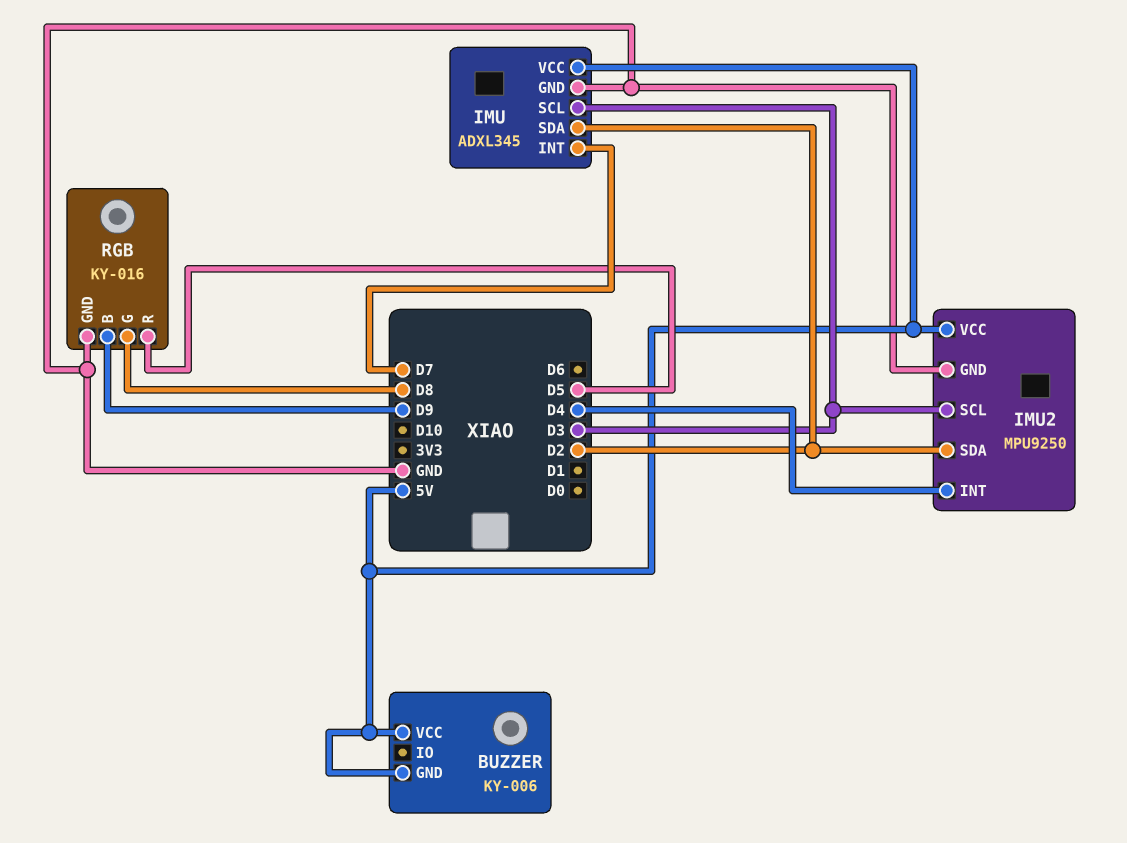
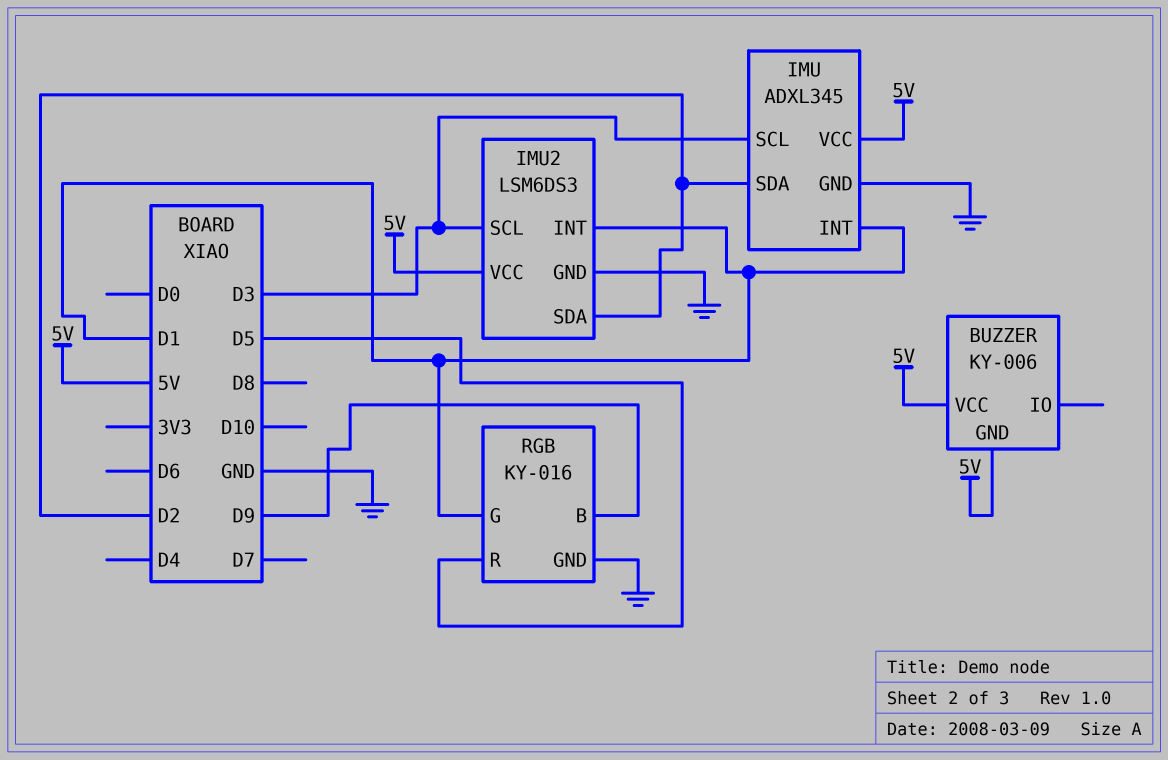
IMU pin INT: D7 -> D1
IMU2: MPU9250 -> LSM6DS3
IMU2 pin INT: D4 -> D1
RGB pin G: D8 -> D1

